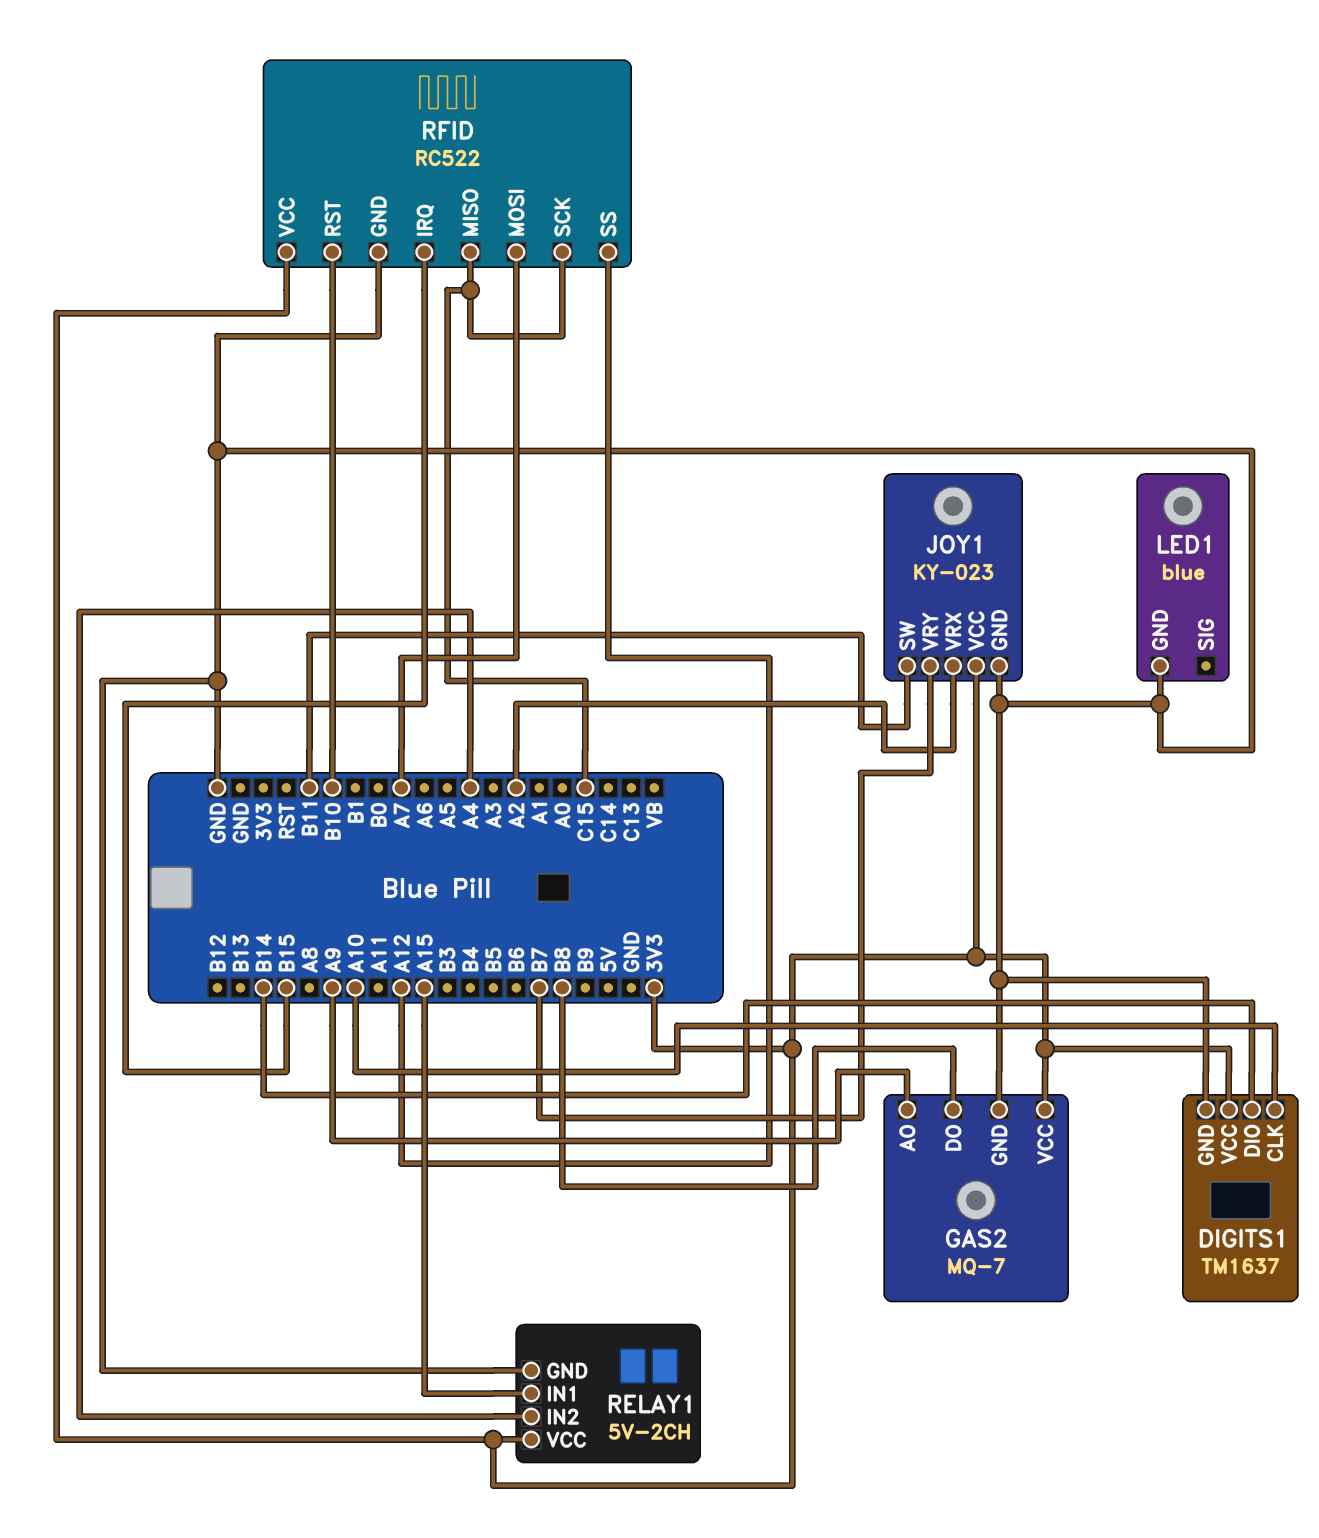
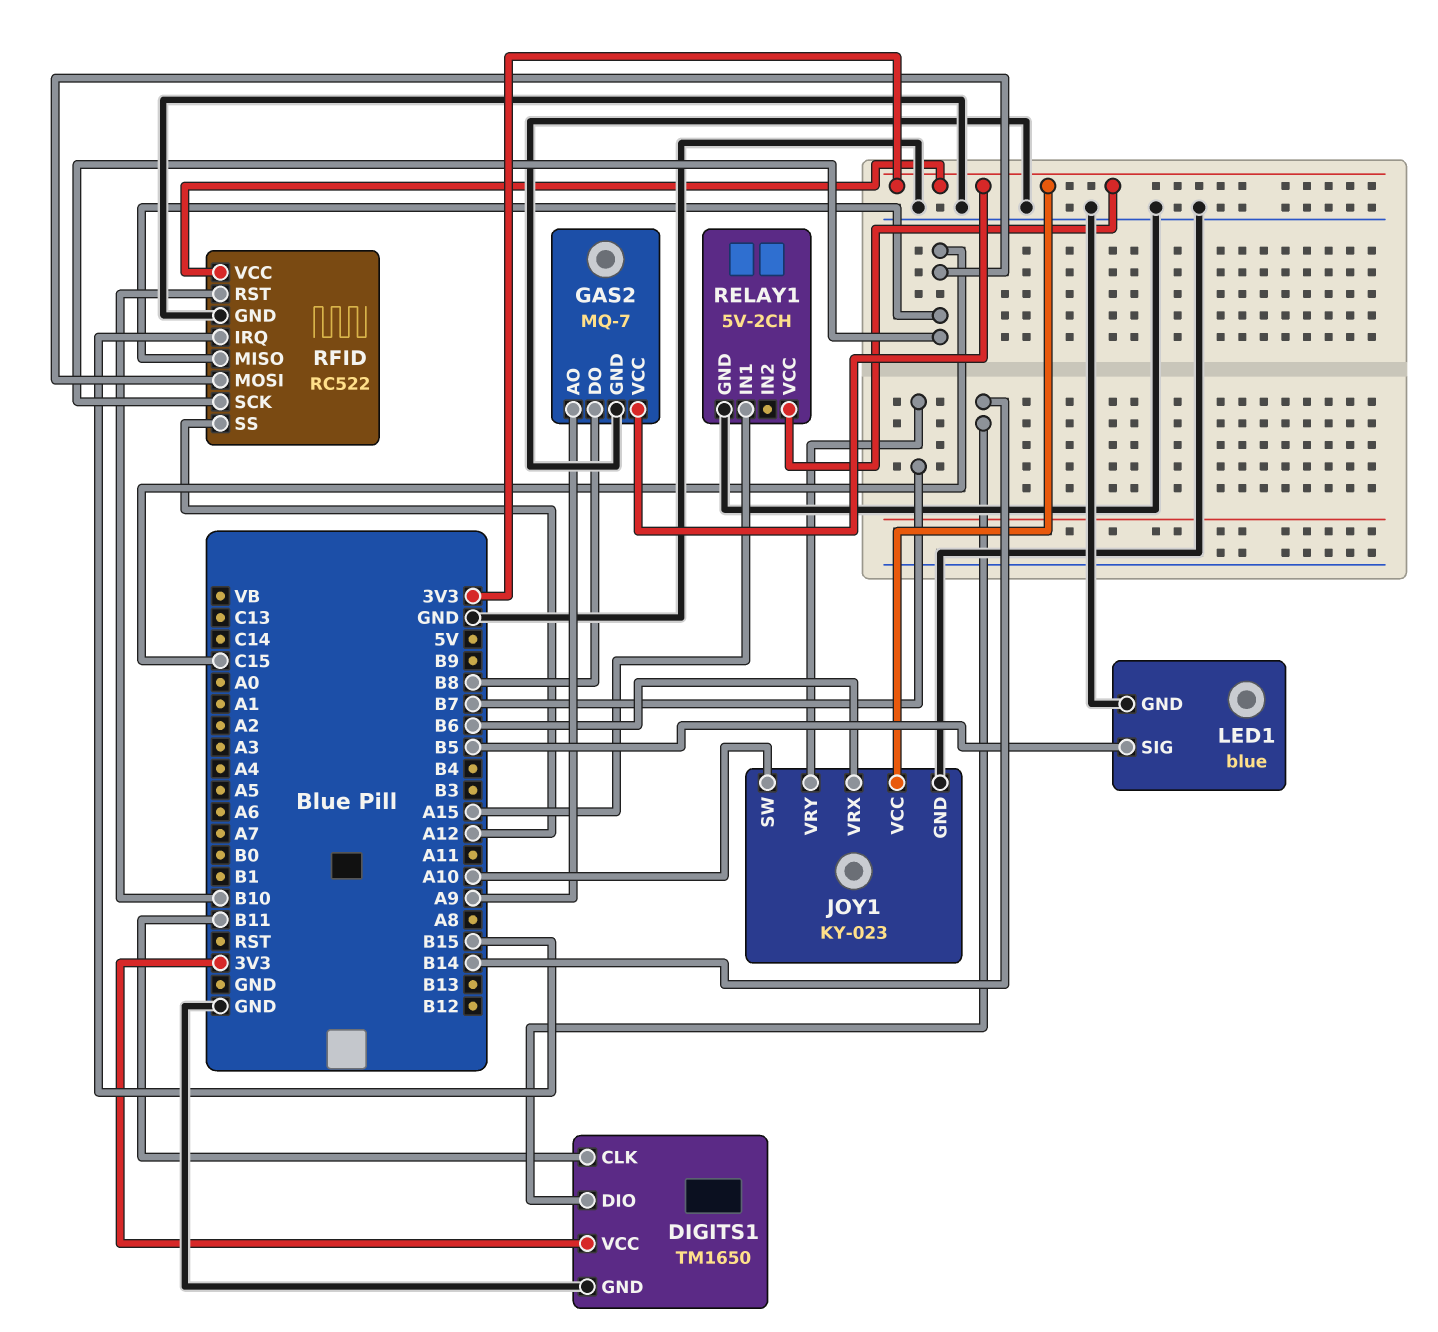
DIGITS1: TM1637 -> TM1650
DIGITS1 pin CLK: A10 -> B11
JOY1 pin SW: B11 -> A10
JOY1 pin VRX: A2 -> B6
LED1 pin SIG: none -> B5
RELAY1 pin IN2: A4 -> none
RFID pin MOSI: A7 -> C15

